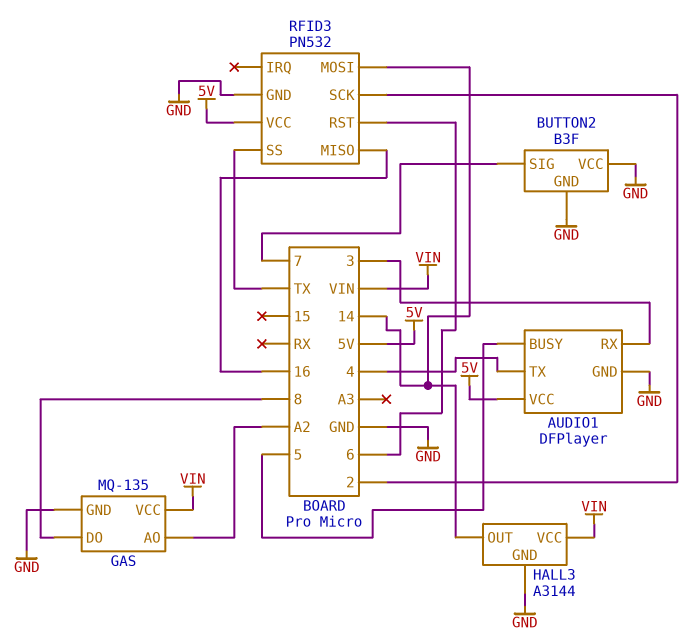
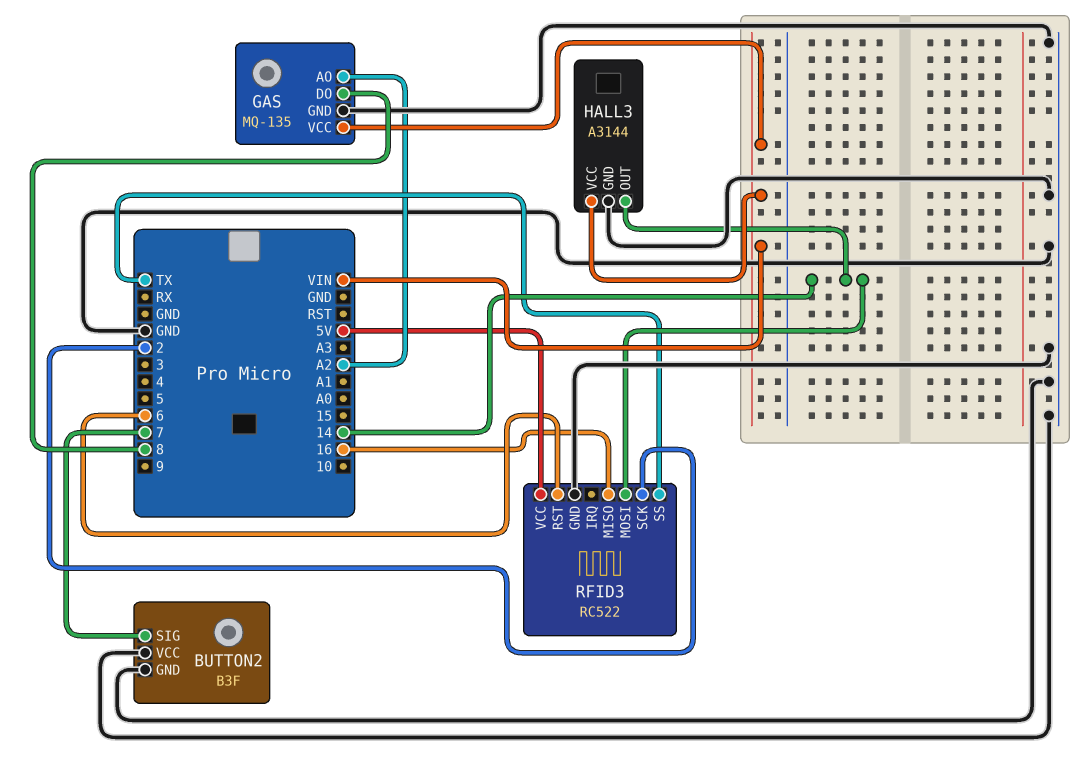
AUDIO1: DFPlayer -> none
AUDIO1 pin BUSY: 5 -> none
AUDIO1 pin GND: GND -> none
AUDIO1 pin RX: 3 -> none
AUDIO1 pin TX: 4 -> none
AUDIO1 pin VCC: 5V -> none
RFID3: PN532 -> RC522

